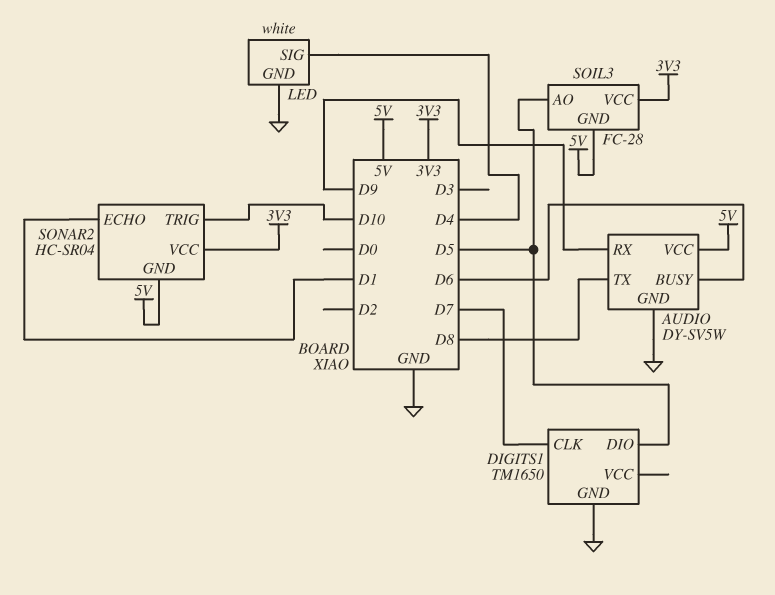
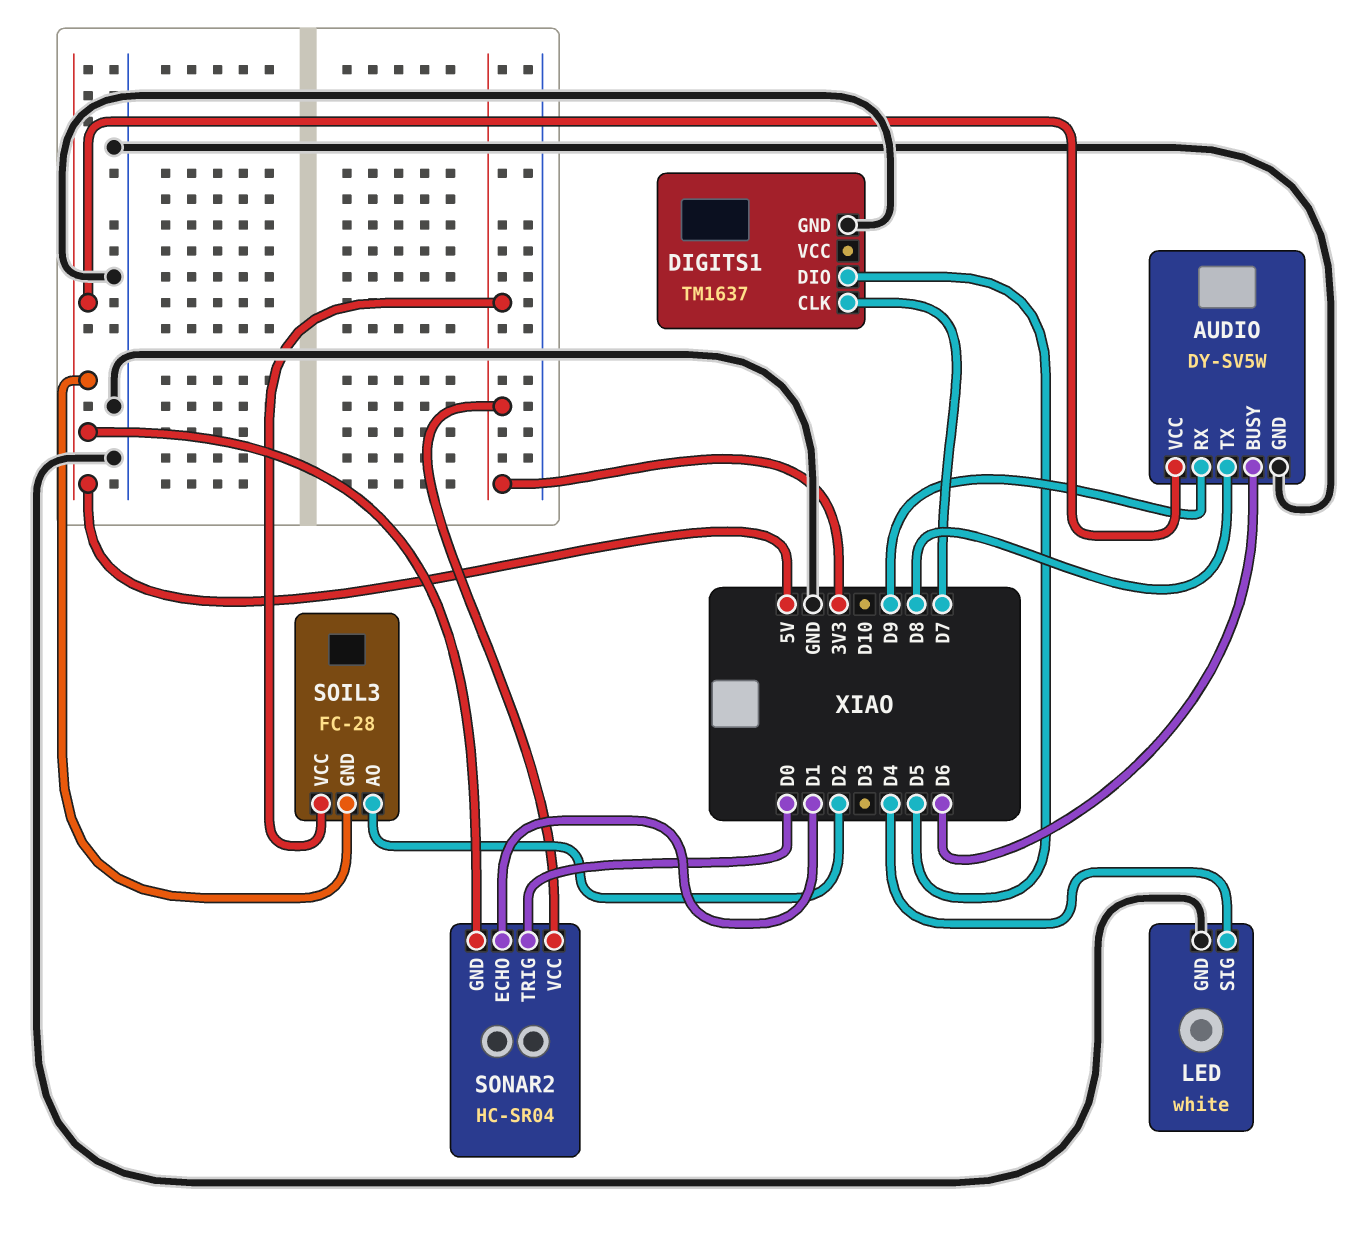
DIGITS1: TM1650 -> TM1637
SOIL3 pin AO: D5 -> D2
SONAR2 pin TRIG: D10 -> D0

